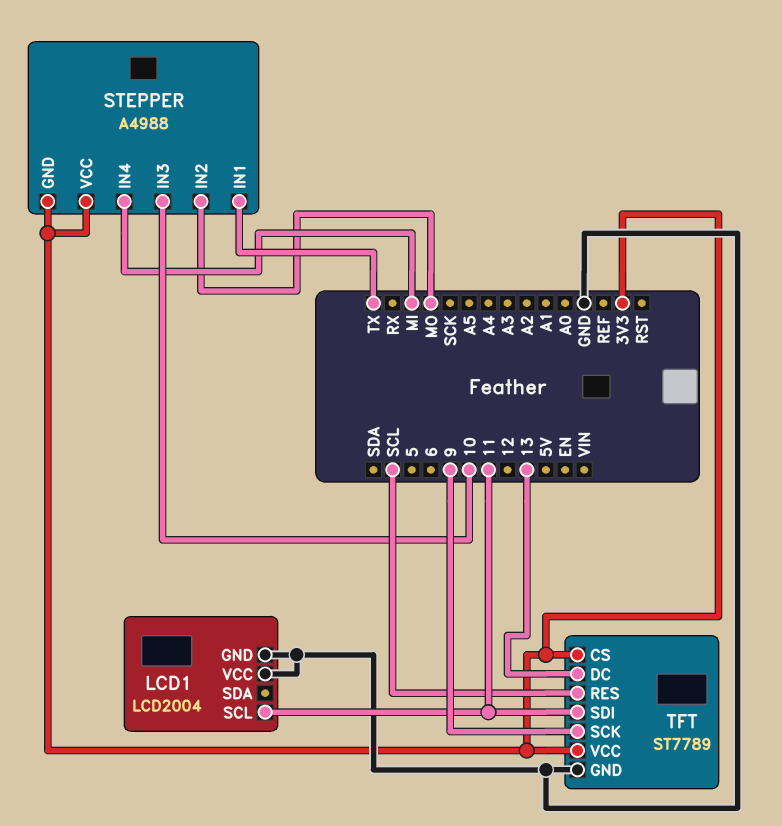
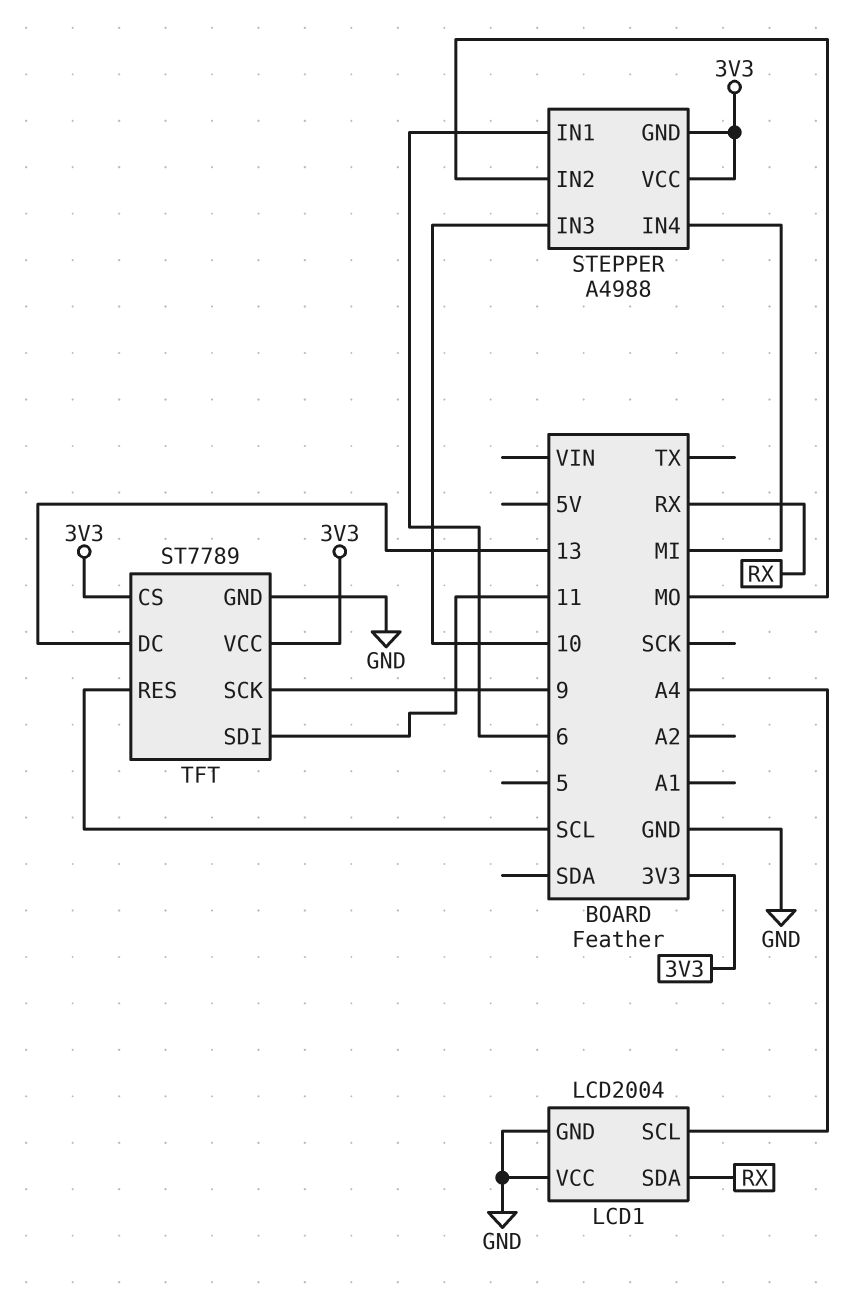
LCD1 pin SCL: 11 -> A4
LCD1 pin SDA: none -> RX
STEPPER pin IN1: TX -> 6

